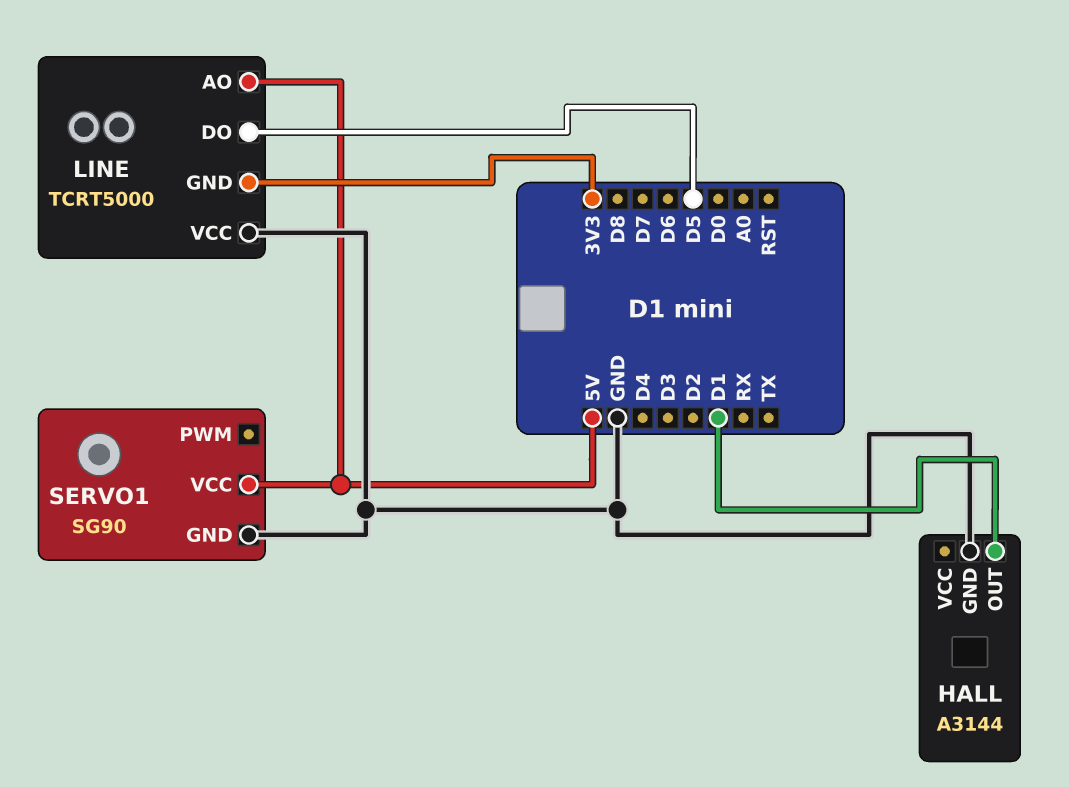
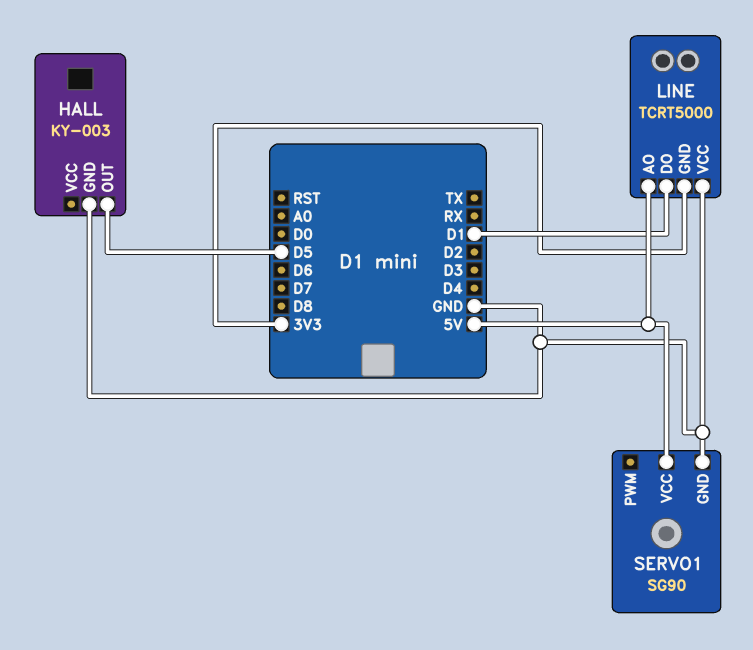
HALL: A3144 -> KY-003
HALL pin OUT: D1 -> D5
LINE pin DO: D5 -> D1

